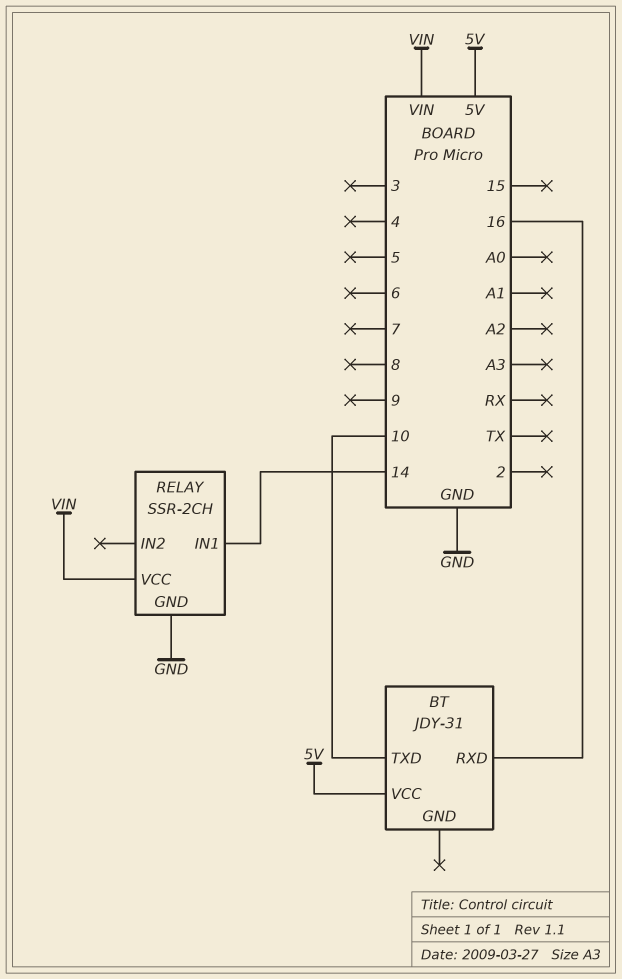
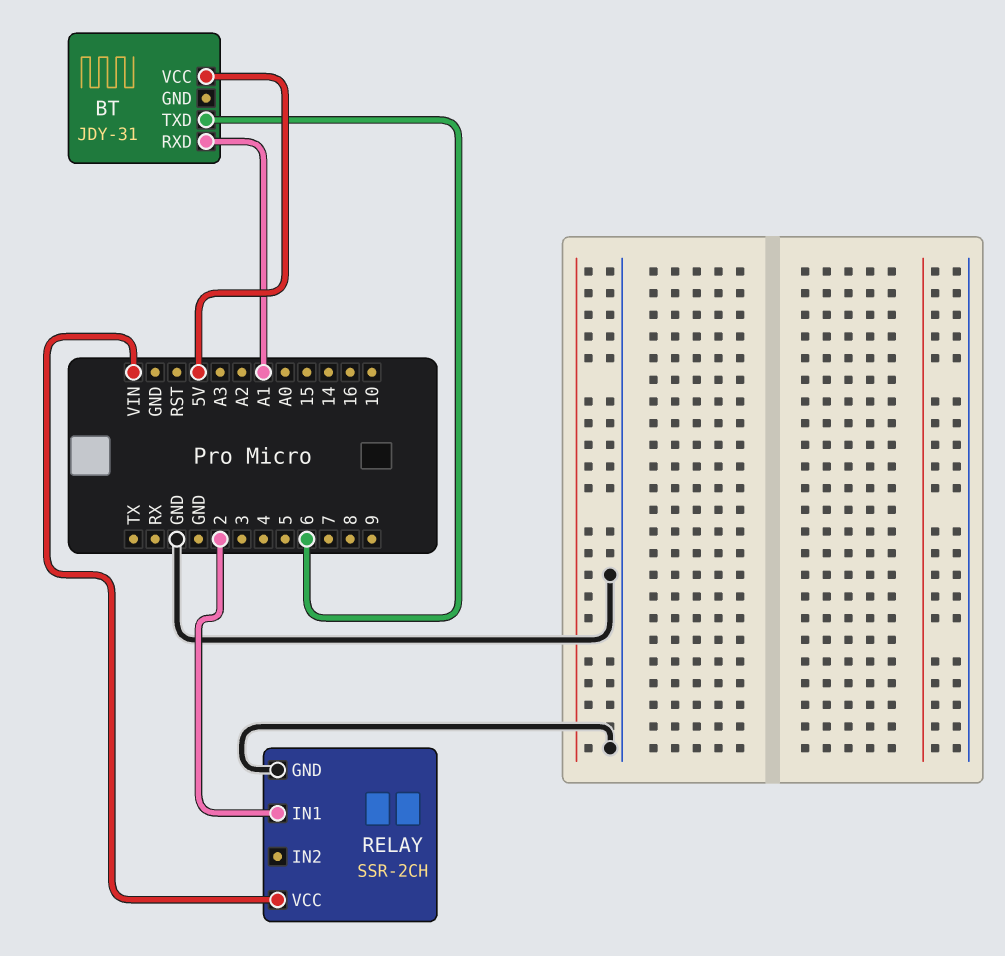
BT pin RXD: 16 -> A1
BT pin TXD: 10 -> 6
RELAY pin IN1: 14 -> 2

